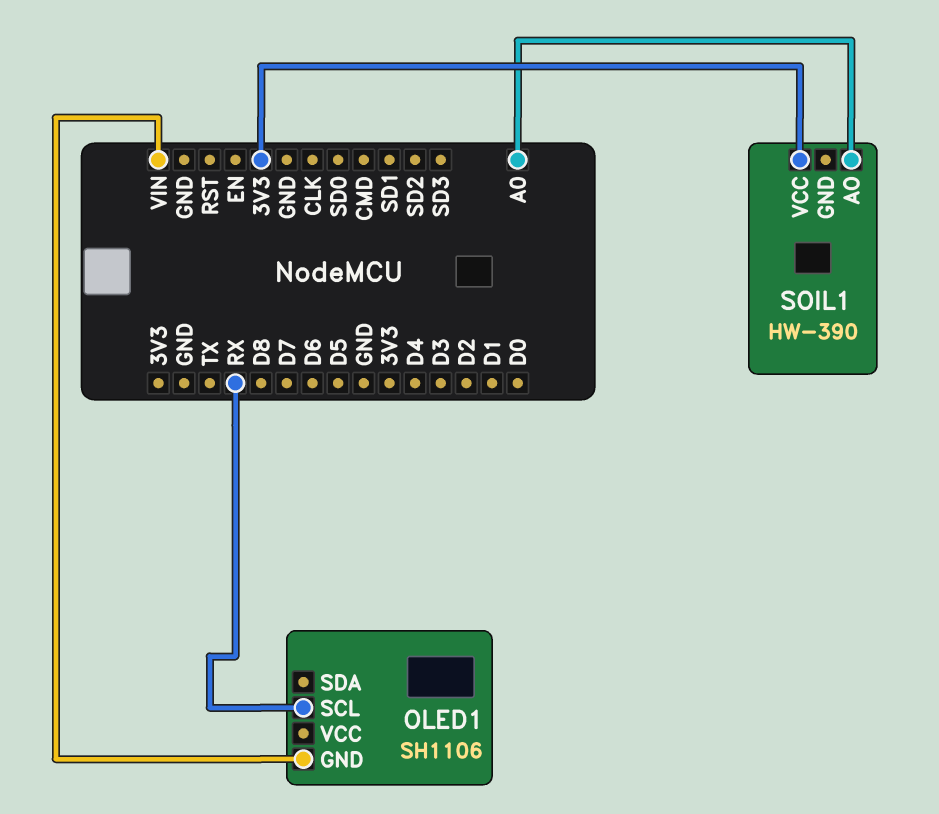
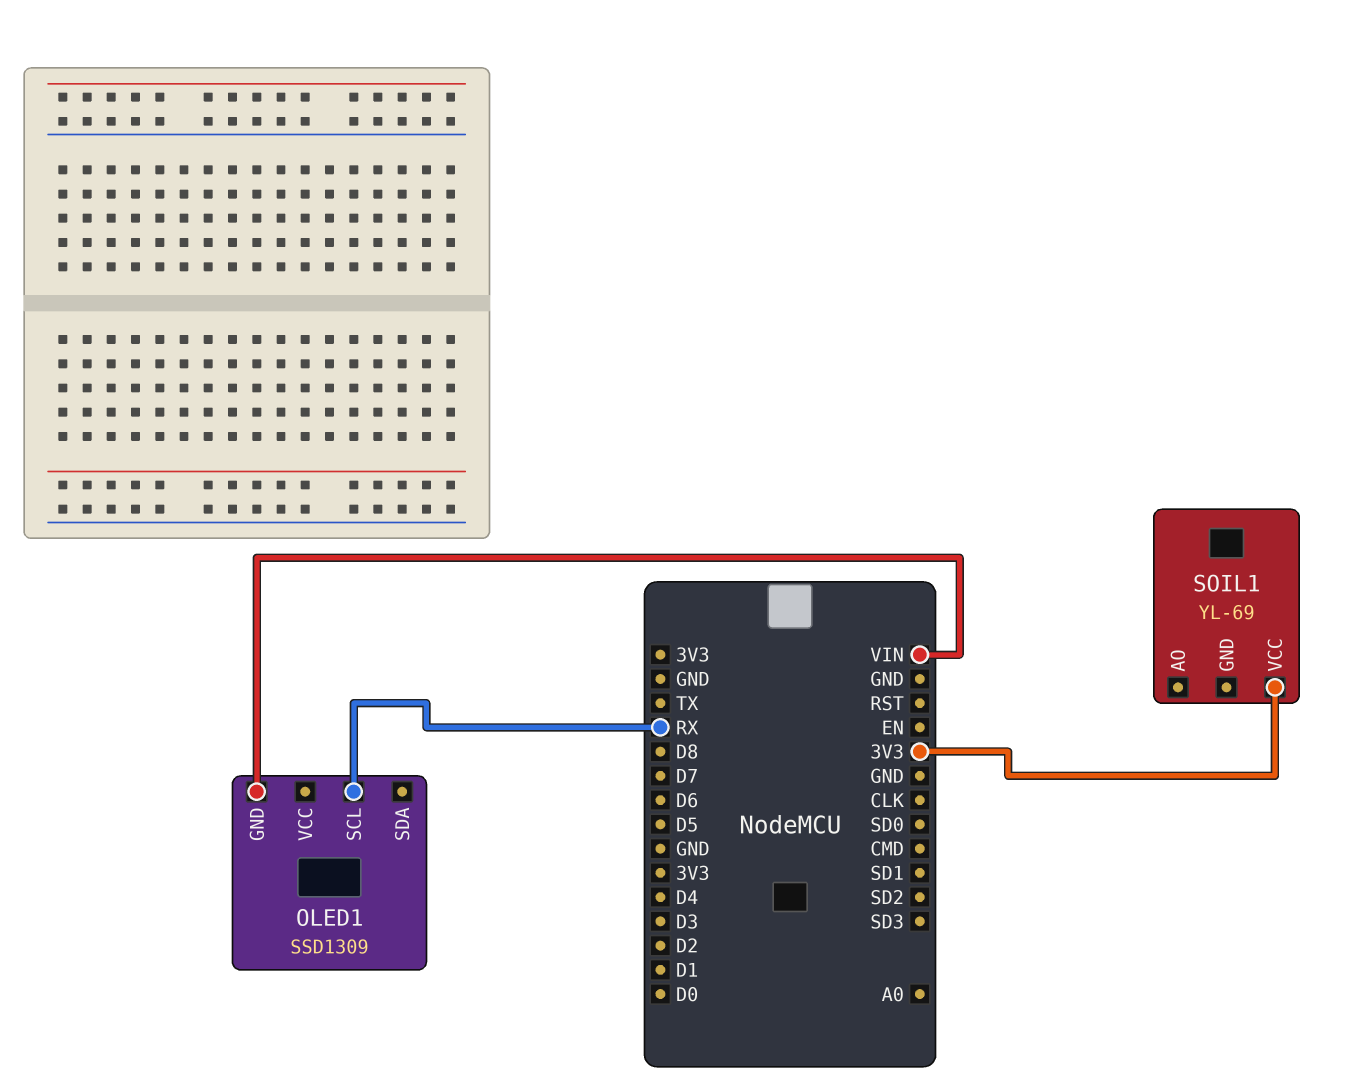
OLED1: SH1106 -> SSD1309
SOIL1: HW-390 -> YL-69
SOIL1 pin AO: A0 -> none

